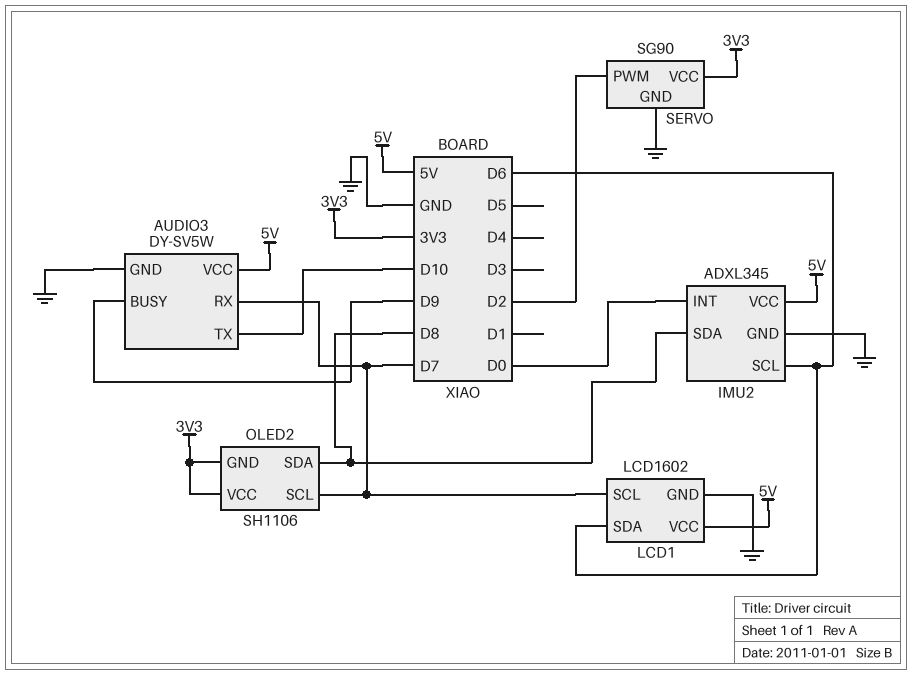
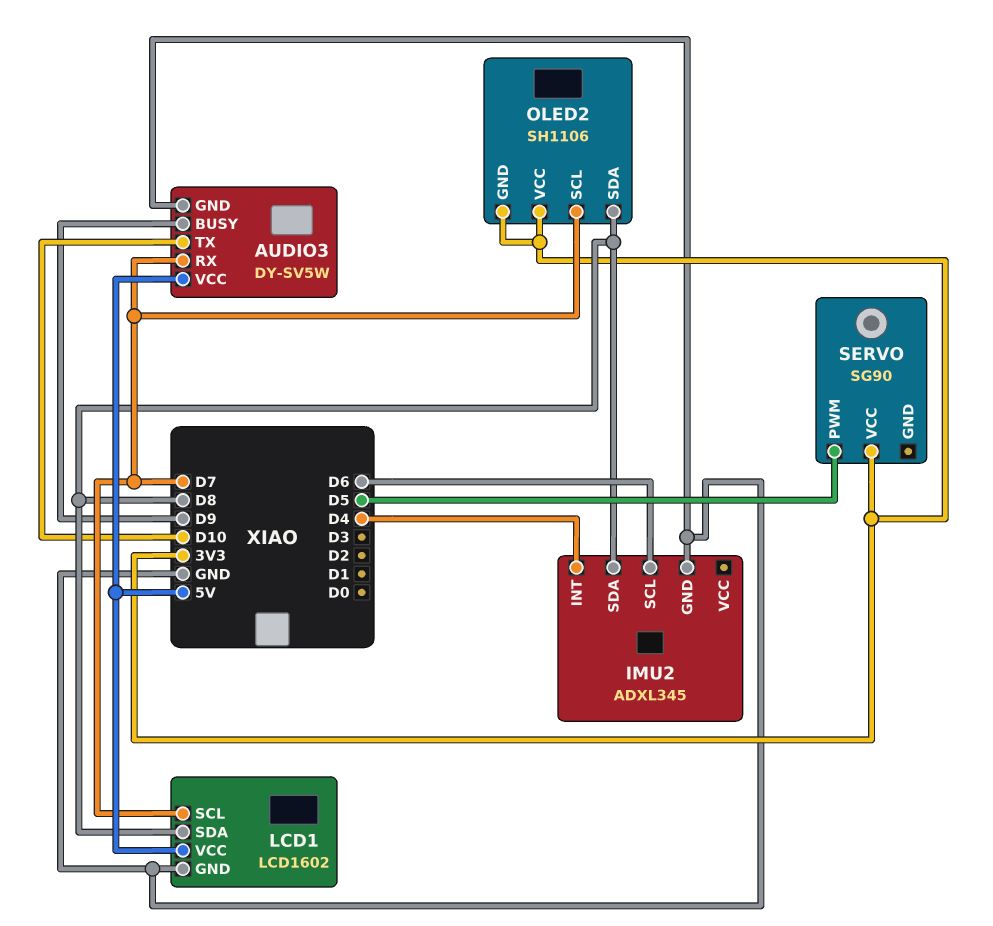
IMU2 pin INT: D0 -> D4
IMU2 pin VCC: 5V -> none
LCD1 pin SDA: D6 -> D8
SERVO pin GND: GND -> none
SERVO pin PWM: D2 -> D5

